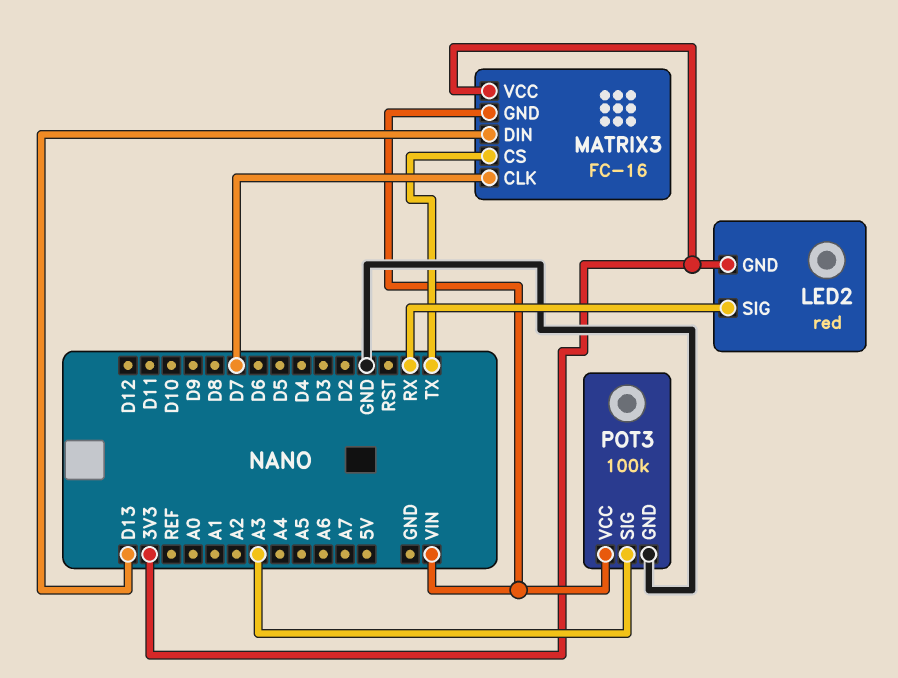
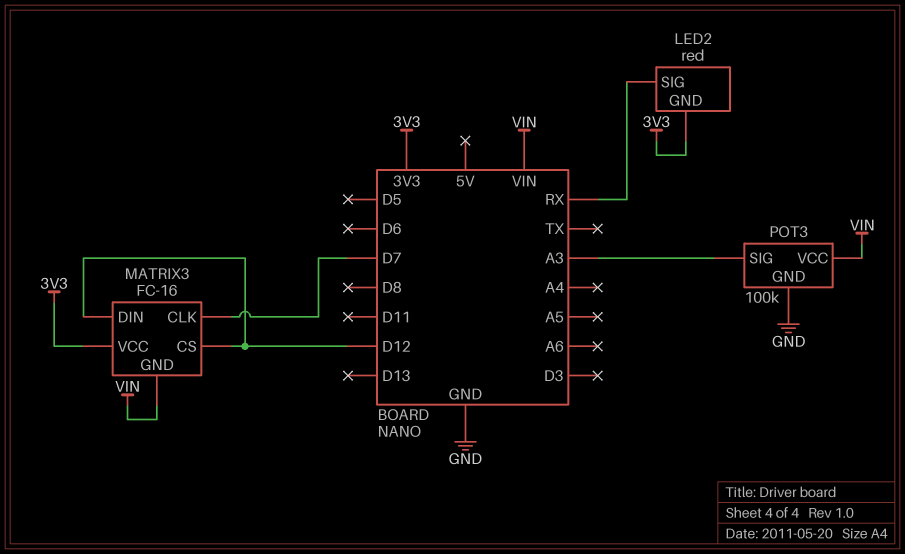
MATRIX3 pin CS: TX -> D12
MATRIX3 pin DIN: D13 -> D12

